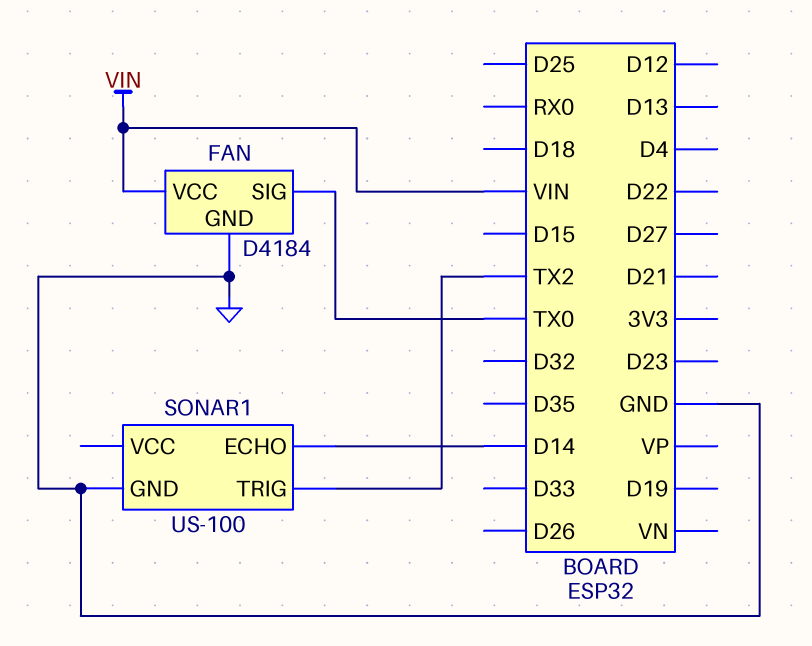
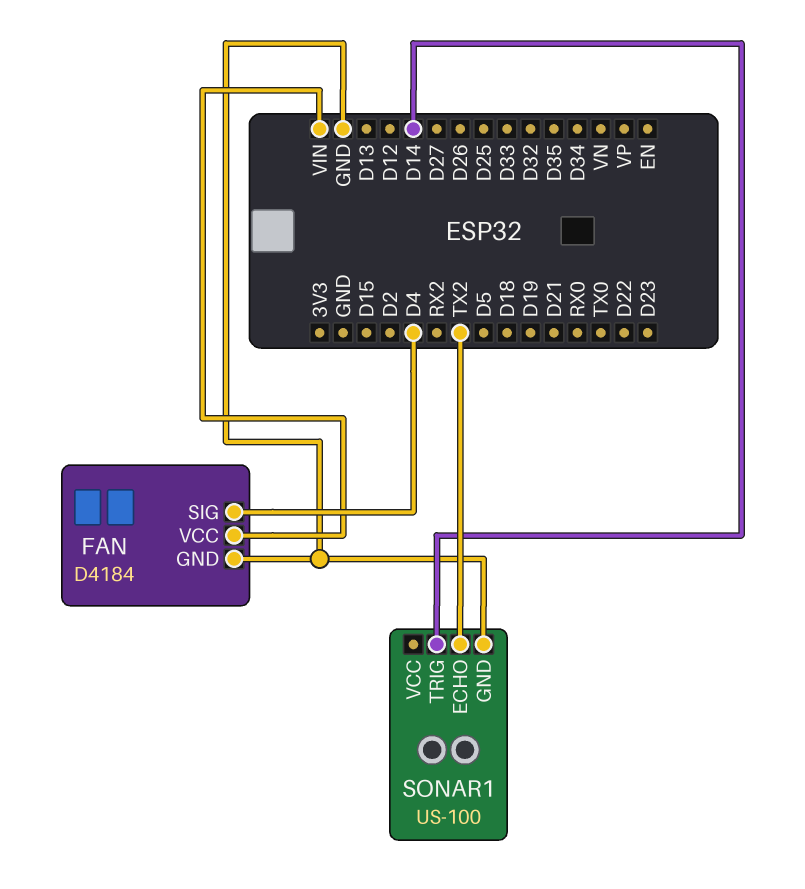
FAN pin SIG: TX0 -> D4
SONAR1 pin ECHO: D14 -> TX2
SONAR1 pin TRIG: TX2 -> D14

